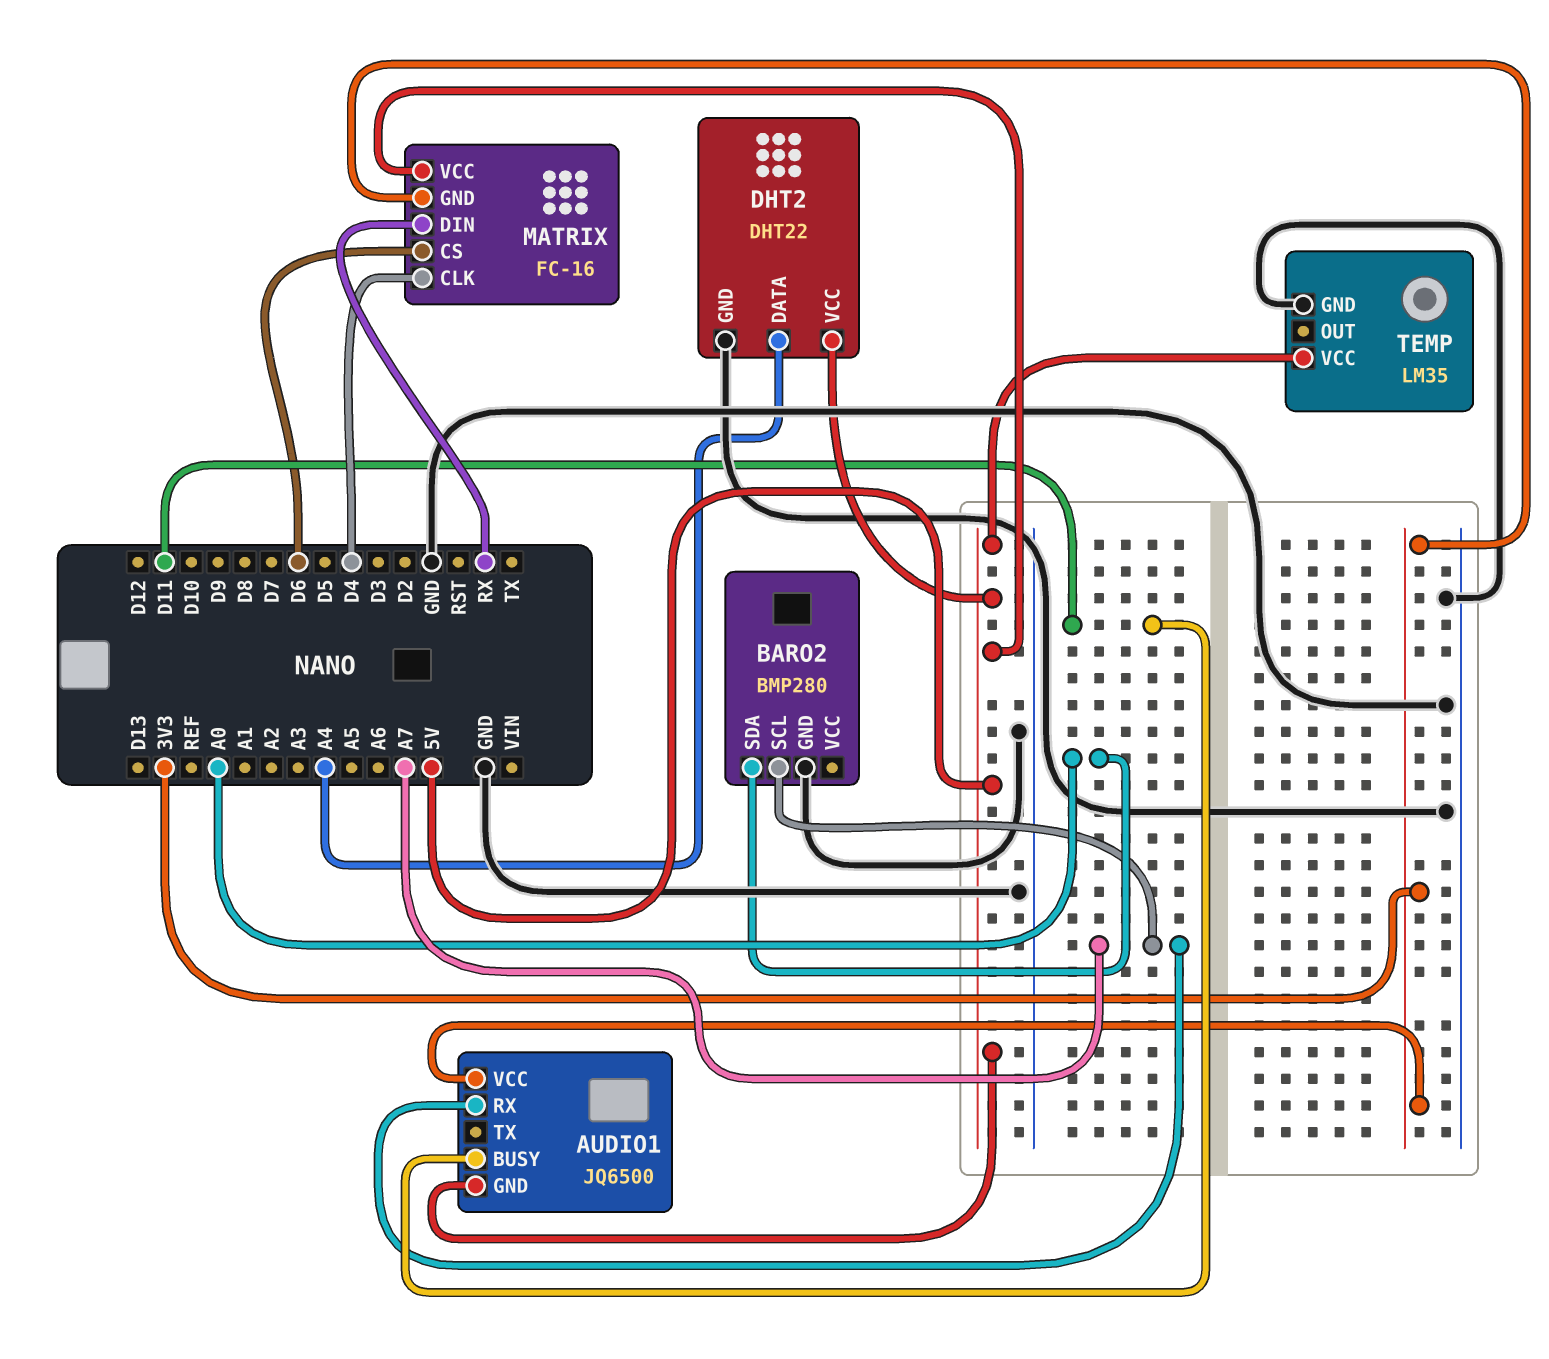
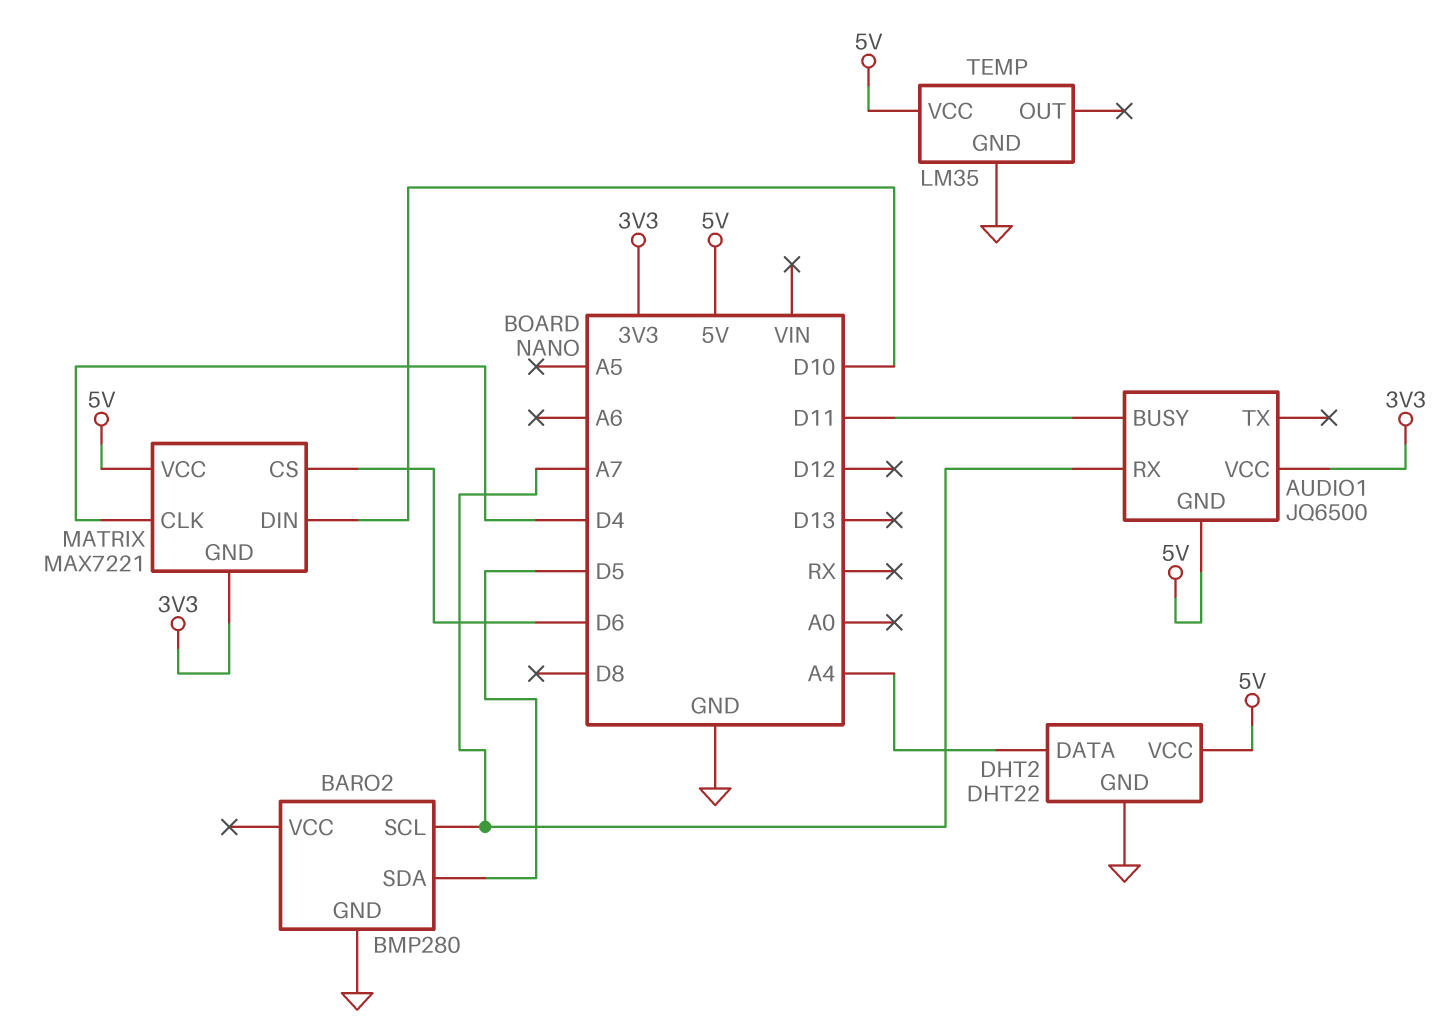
BARO2 pin SDA: A0 -> D5
MATRIX: FC-16 -> MAX7221
MATRIX pin DIN: RX -> D10

